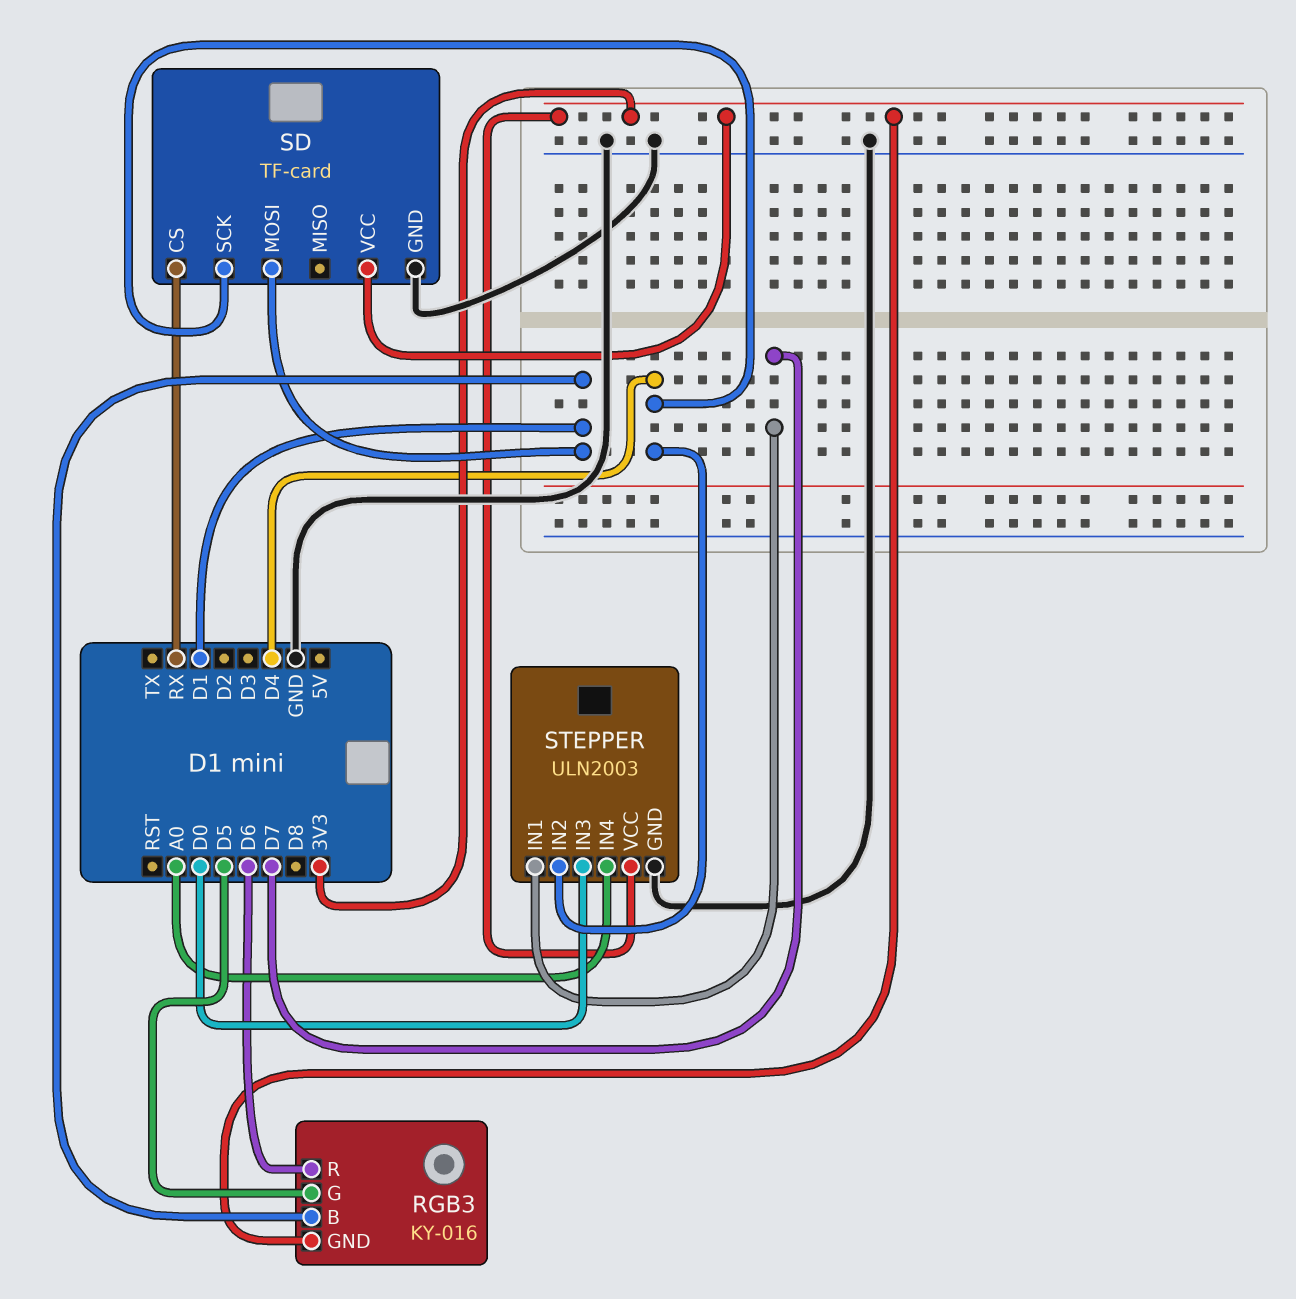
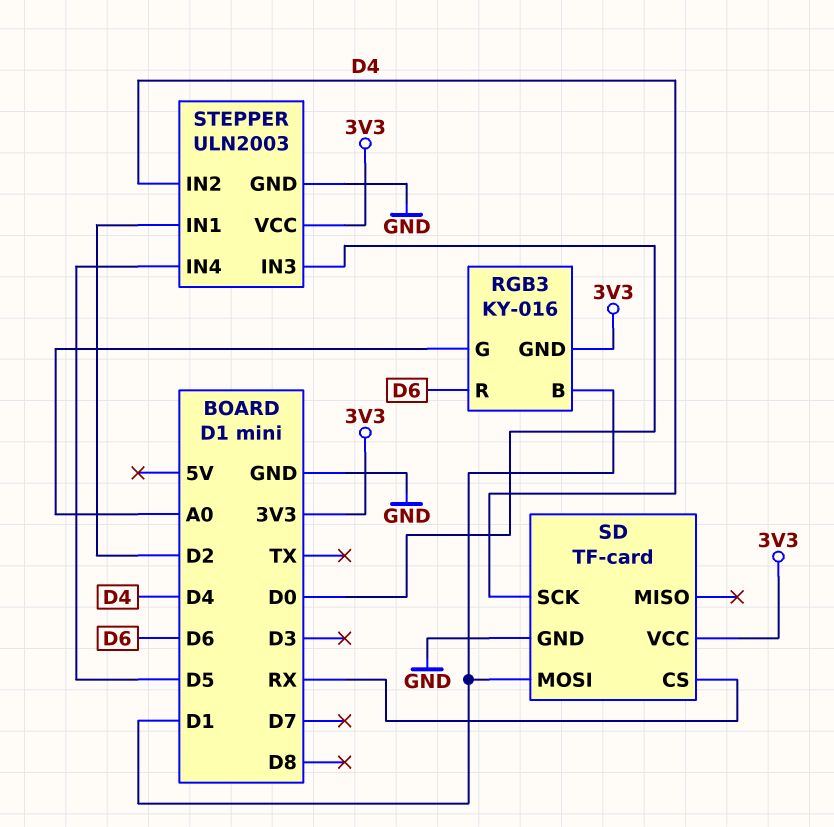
RGB3 pin G: D5 -> A0
STEPPER pin IN1: D7 -> D2
STEPPER pin IN4: A0 -> D5

